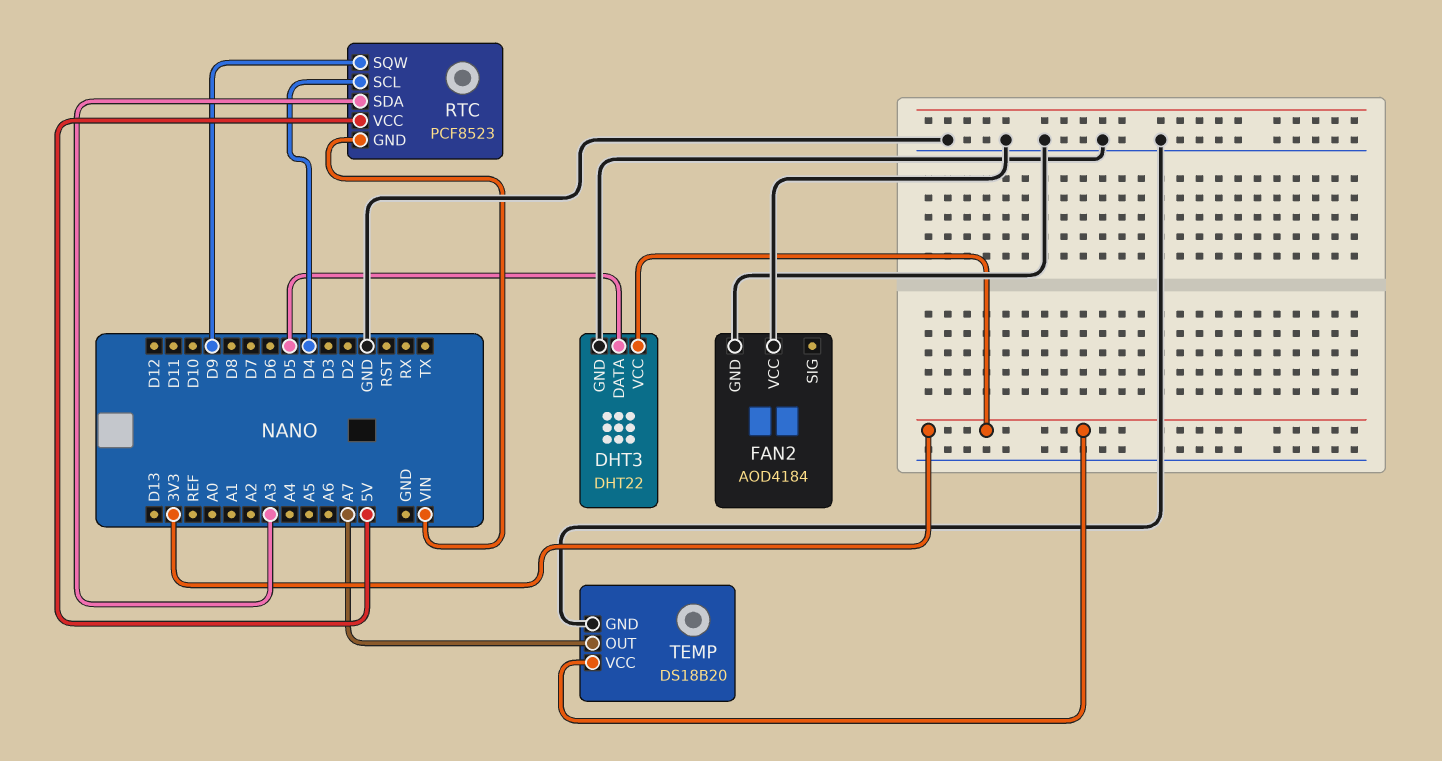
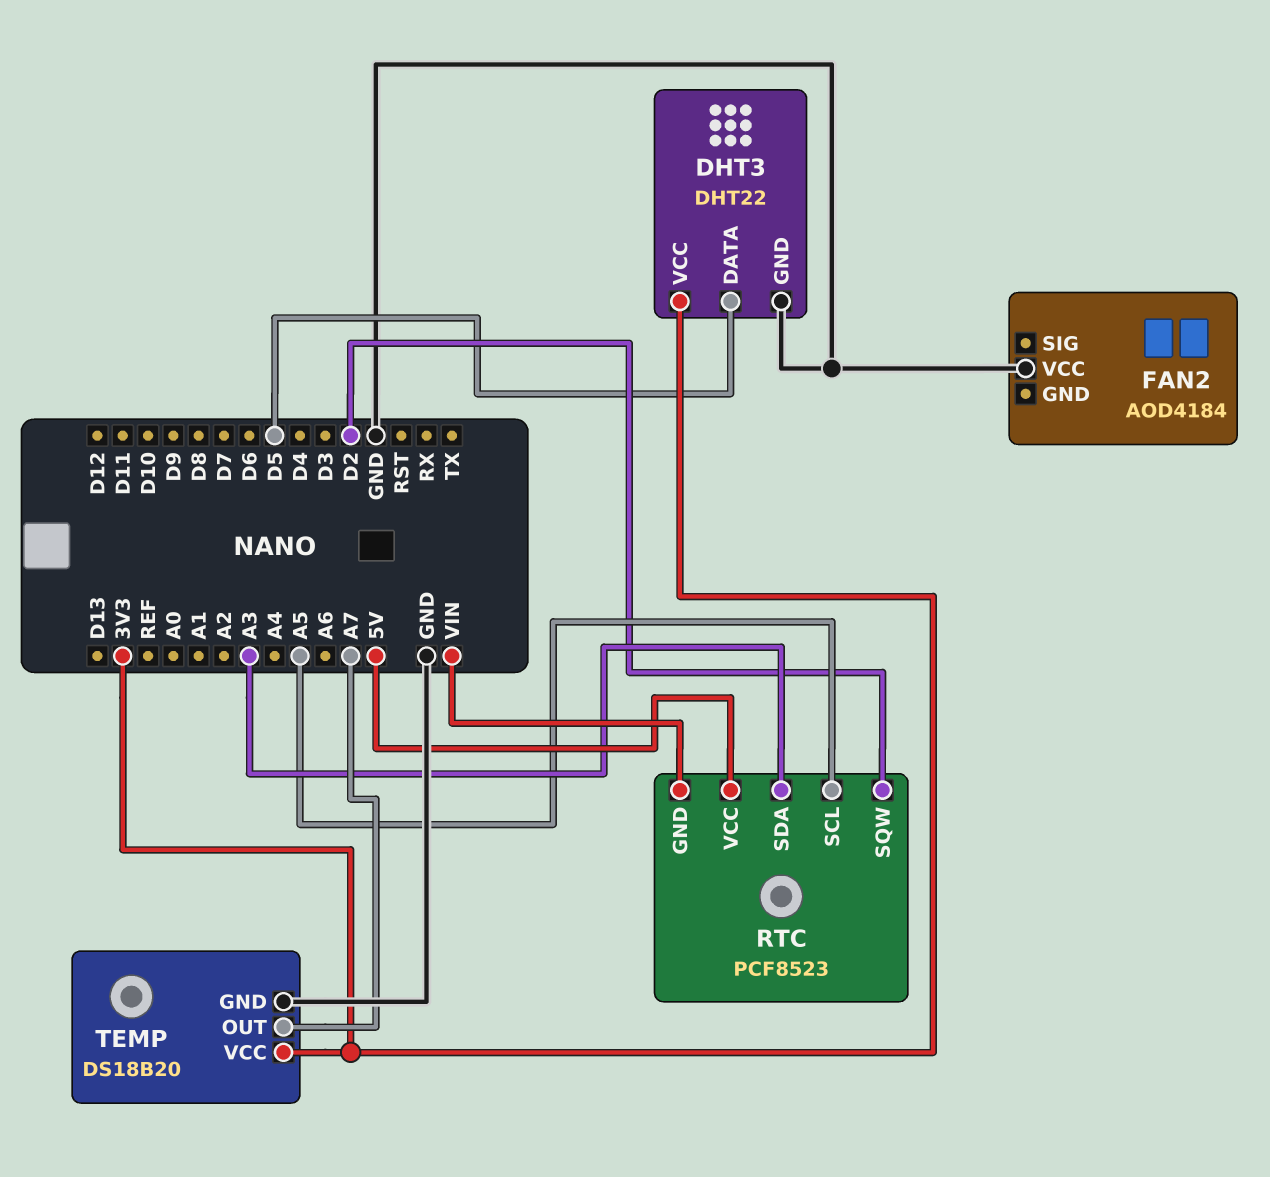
FAN2 pin GND: GND -> none
RTC pin SCL: D4 -> A5
RTC pin SQW: D9 -> D2

